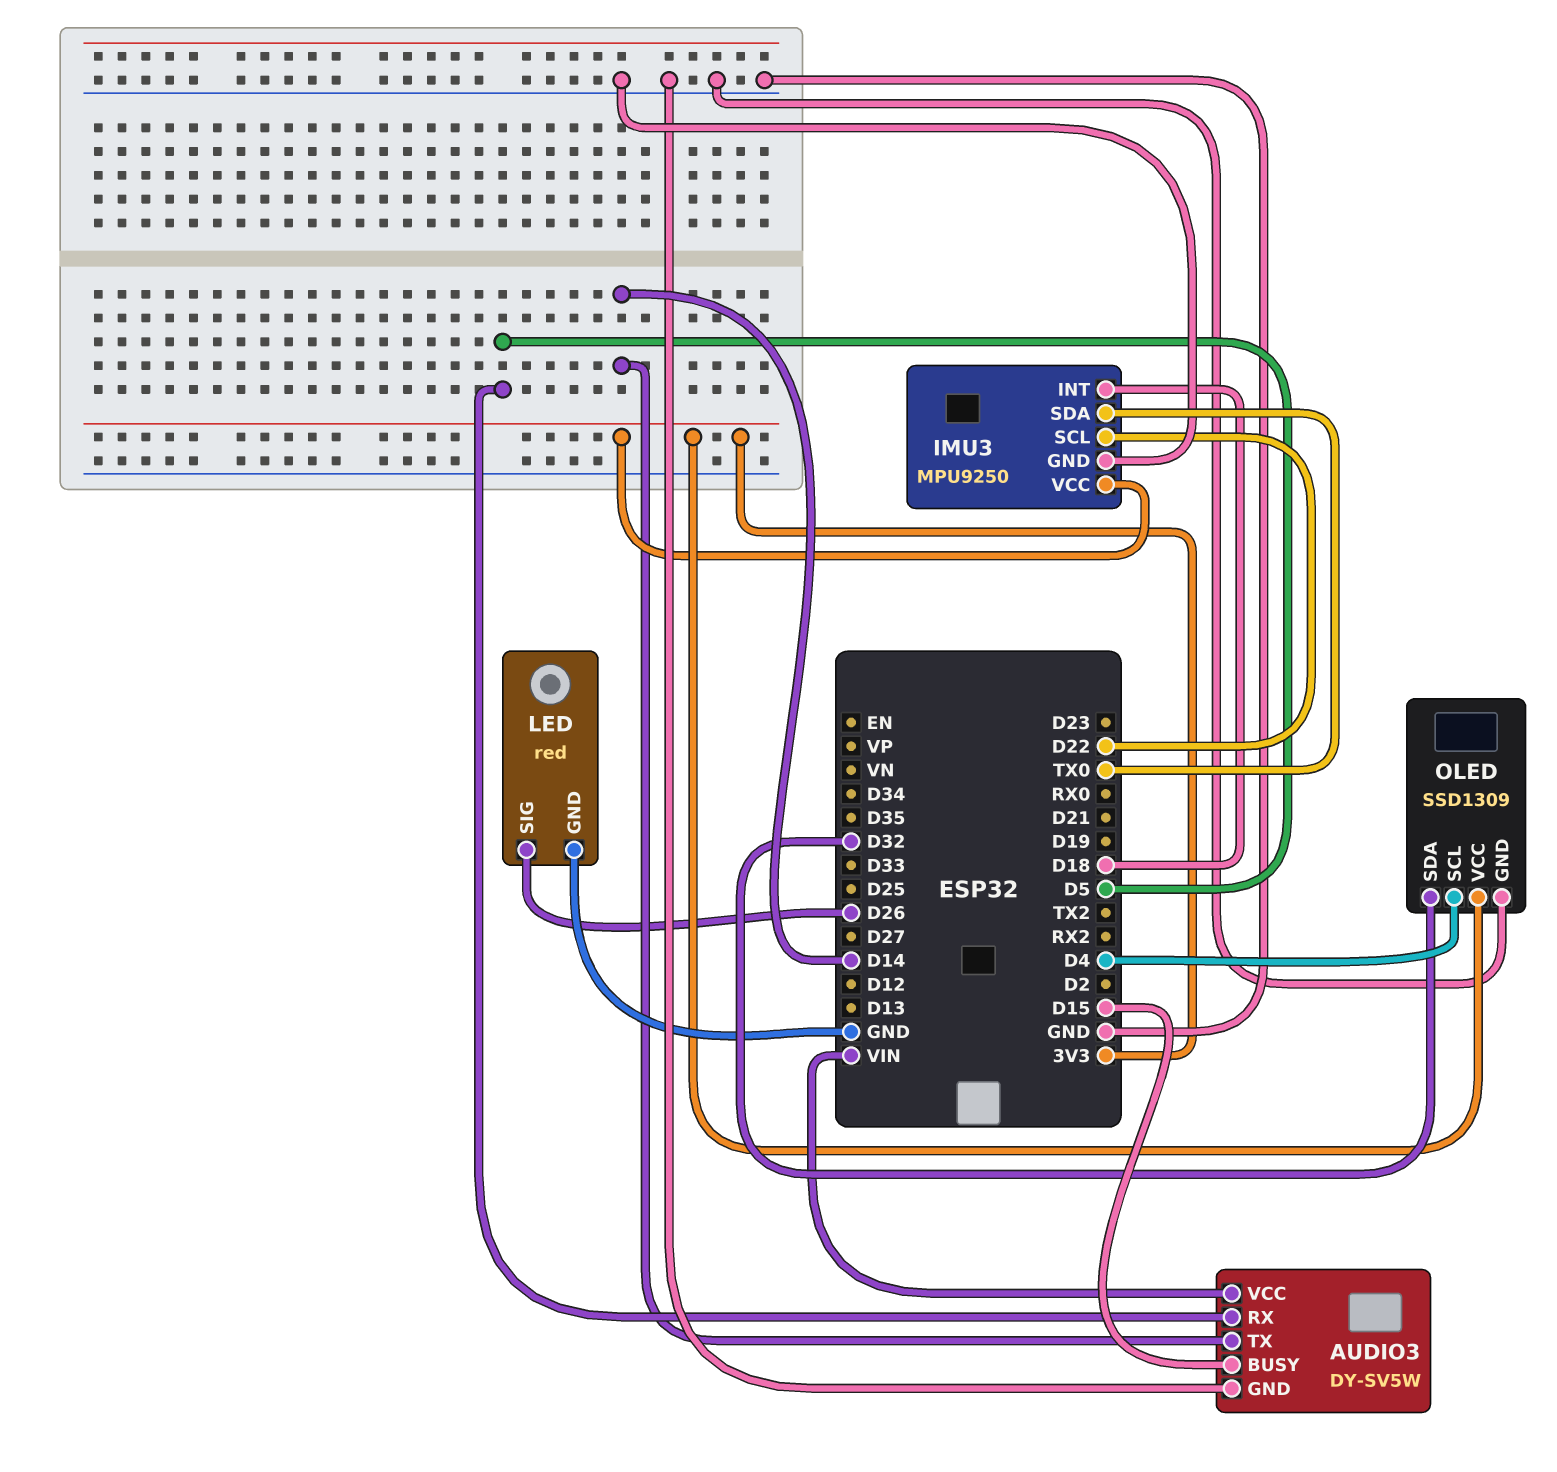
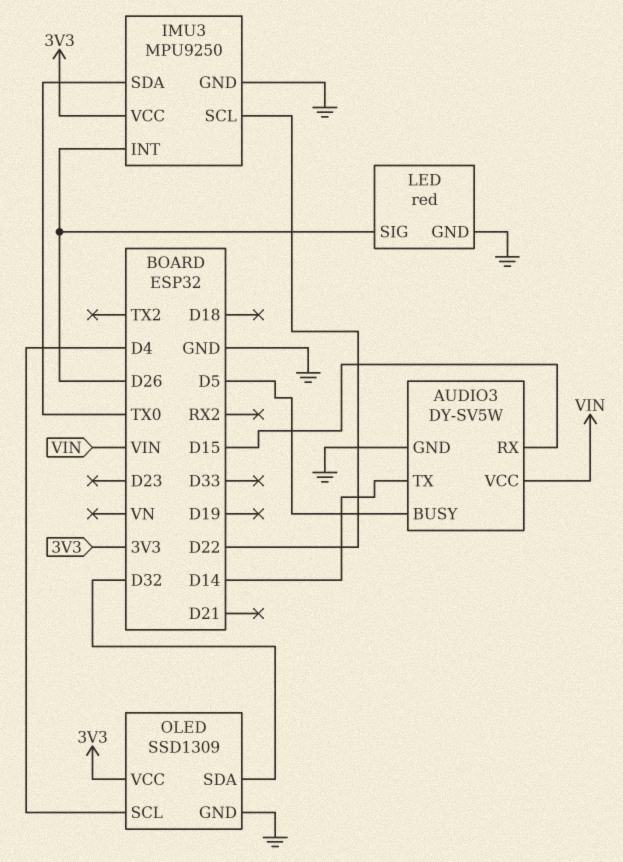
AUDIO3 pin BUSY: D15 -> D5
AUDIO3 pin RX: D5 -> D15
IMU3 pin INT: D18 -> D26

